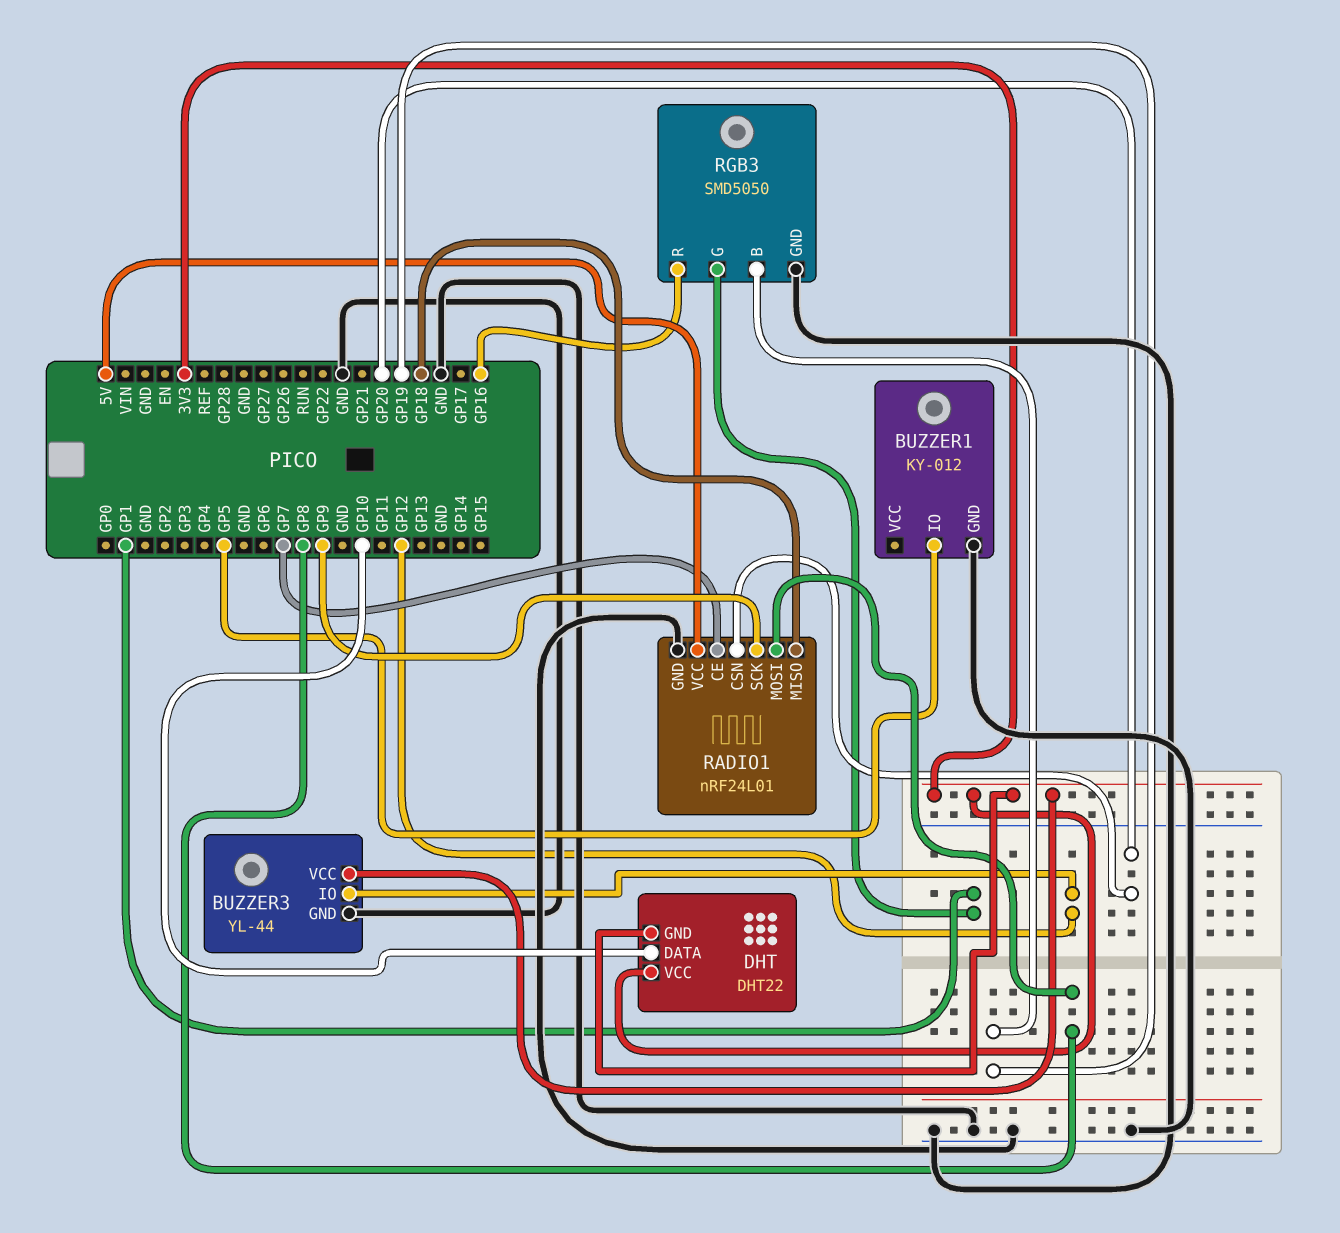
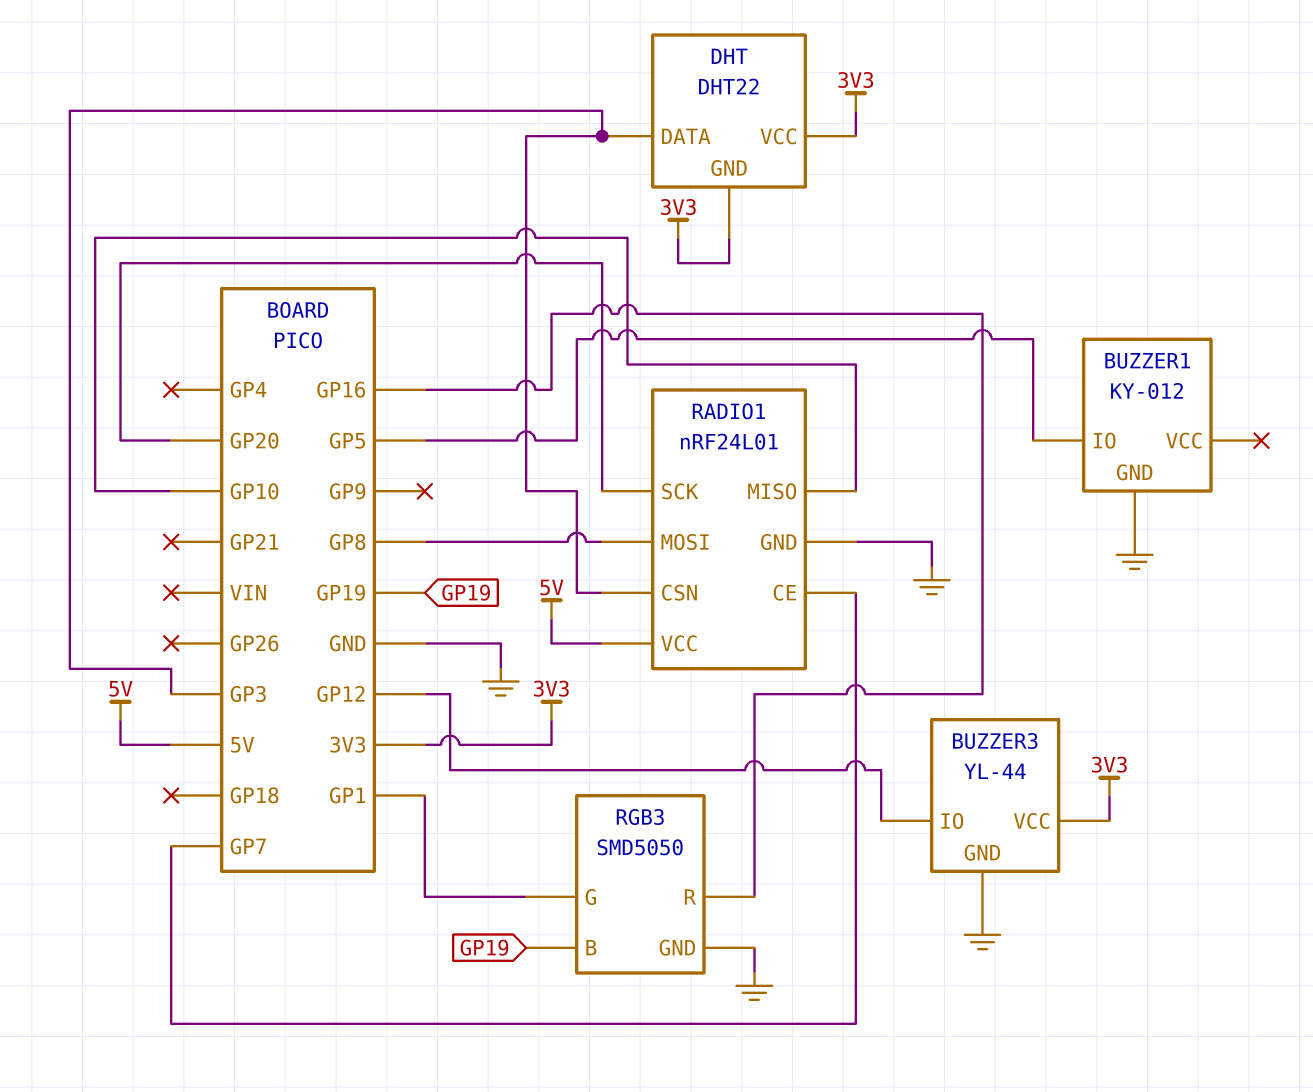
DHT pin DATA: GP10 -> GP3
RADIO1 pin CSN: GP20 -> GP3
RADIO1 pin MISO: GP18 -> GP10
RADIO1 pin SCK: GP9 -> GP20

